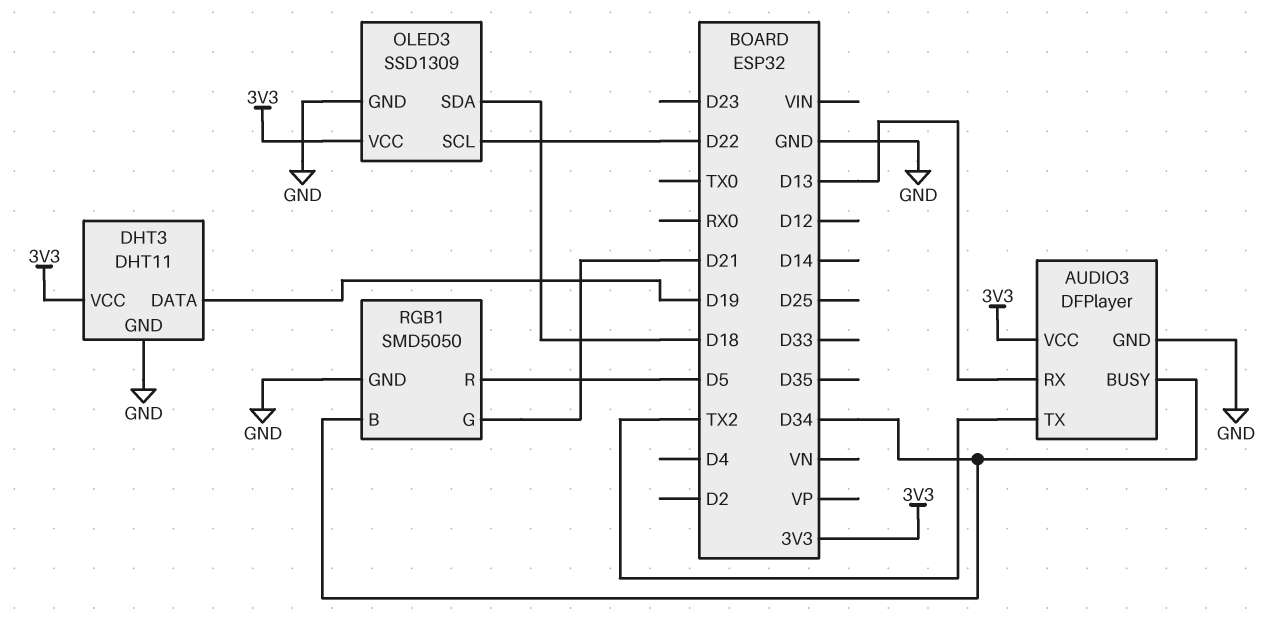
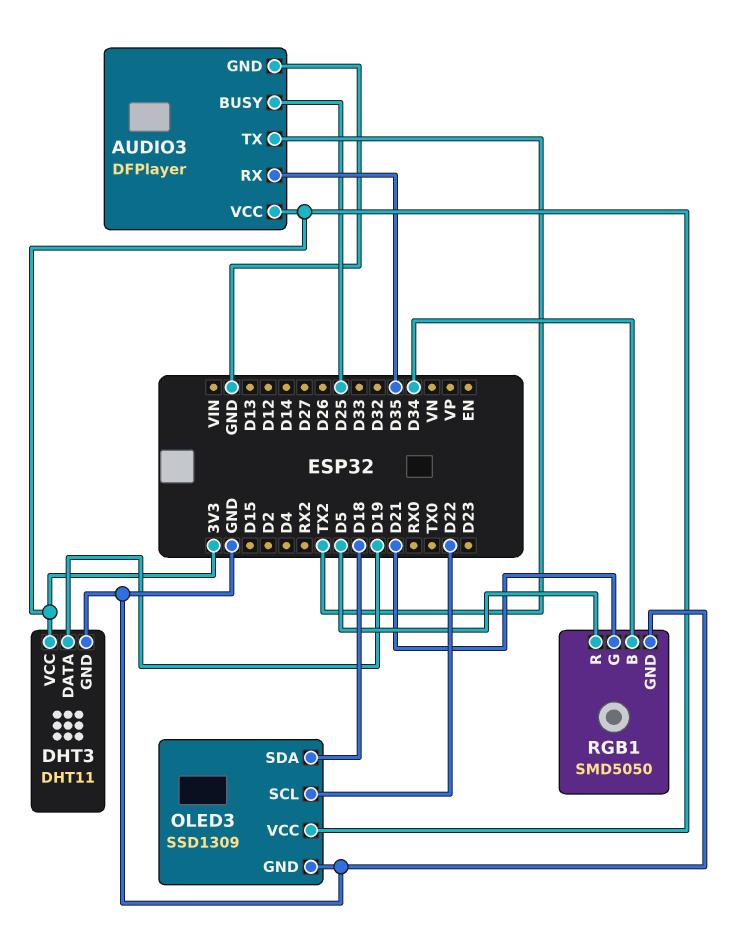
AUDIO3 pin BUSY: D34 -> D25
AUDIO3 pin RX: D13 -> D35

